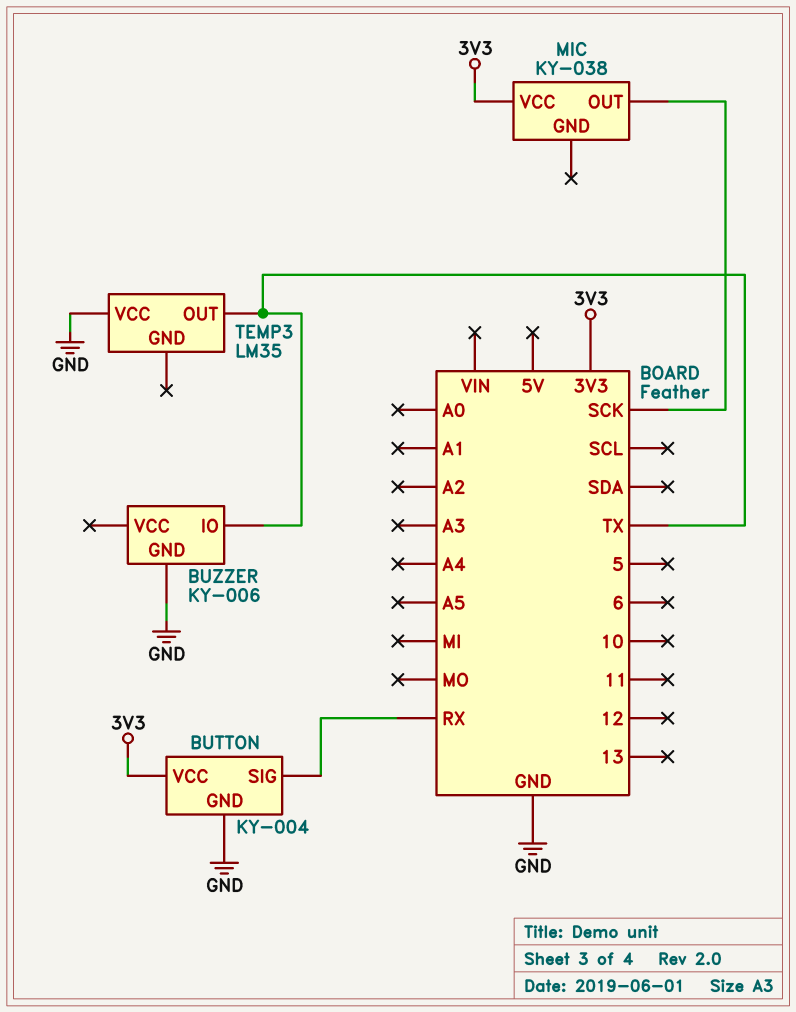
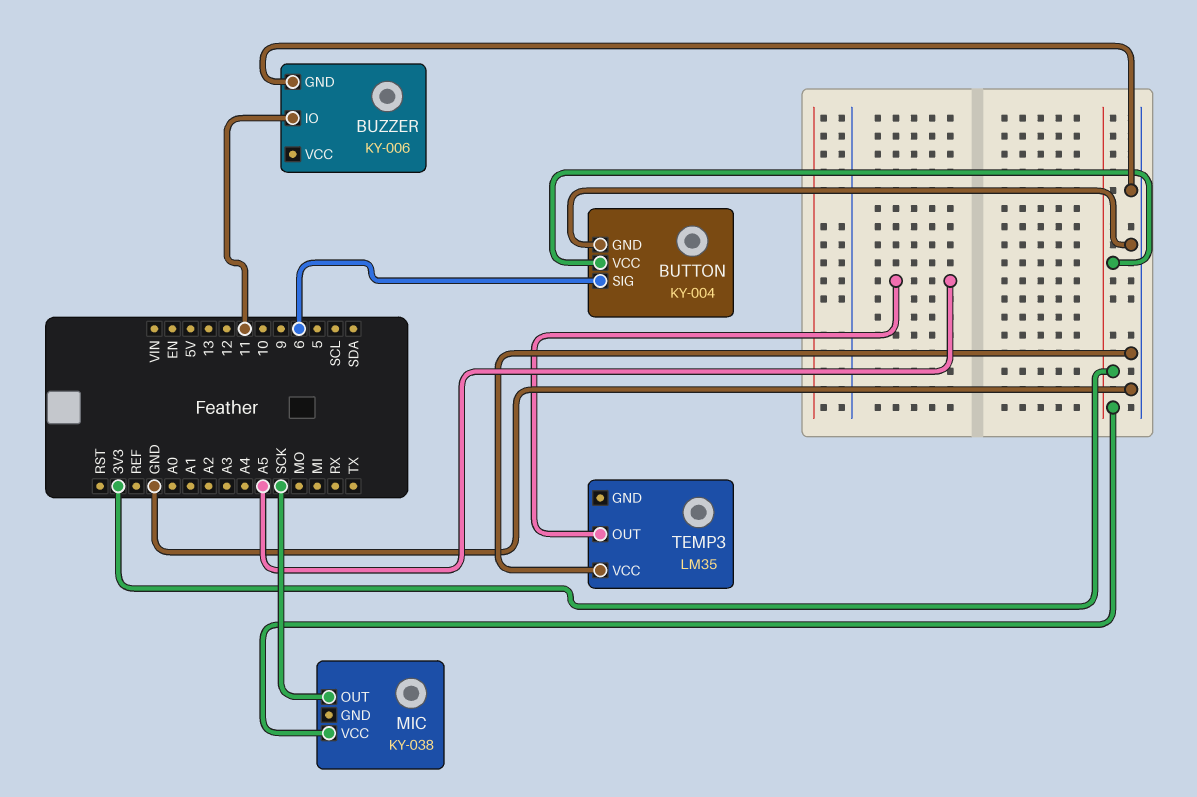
BUTTON pin SIG: RX -> 6
BUZZER pin IO: TX -> 11
TEMP3 pin OUT: TX -> A5

